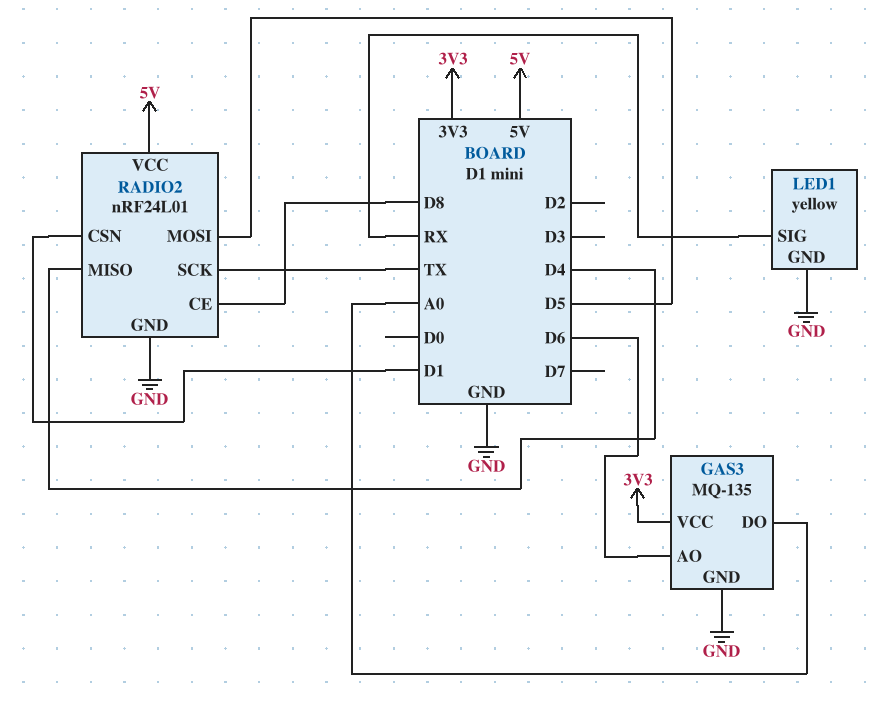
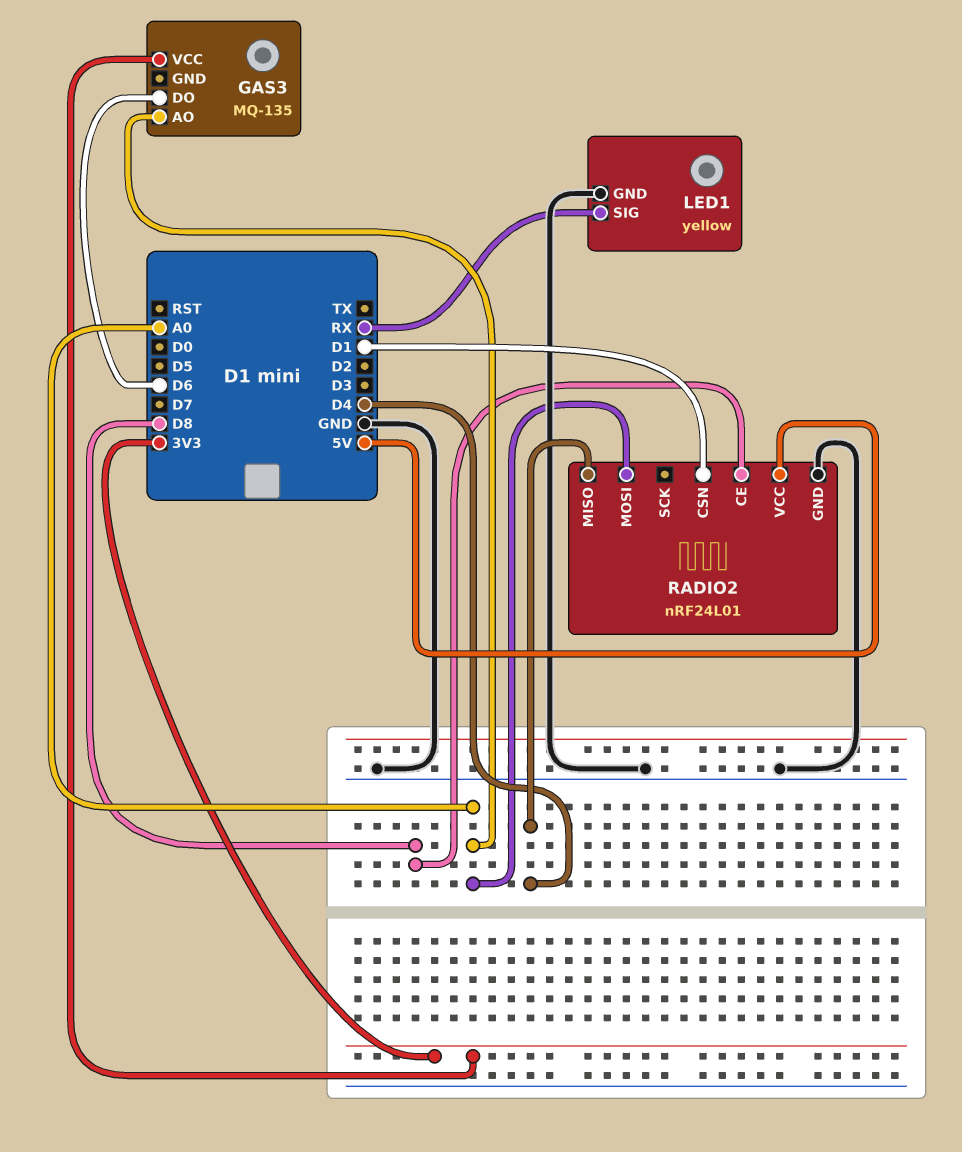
GAS3 pin AO: D6 -> A0
GAS3 pin DO: A0 -> D6
GAS3 pin GND: GND -> none
RADIO2 pin MOSI: D5 -> A0
RADIO2 pin SCK: TX -> none

